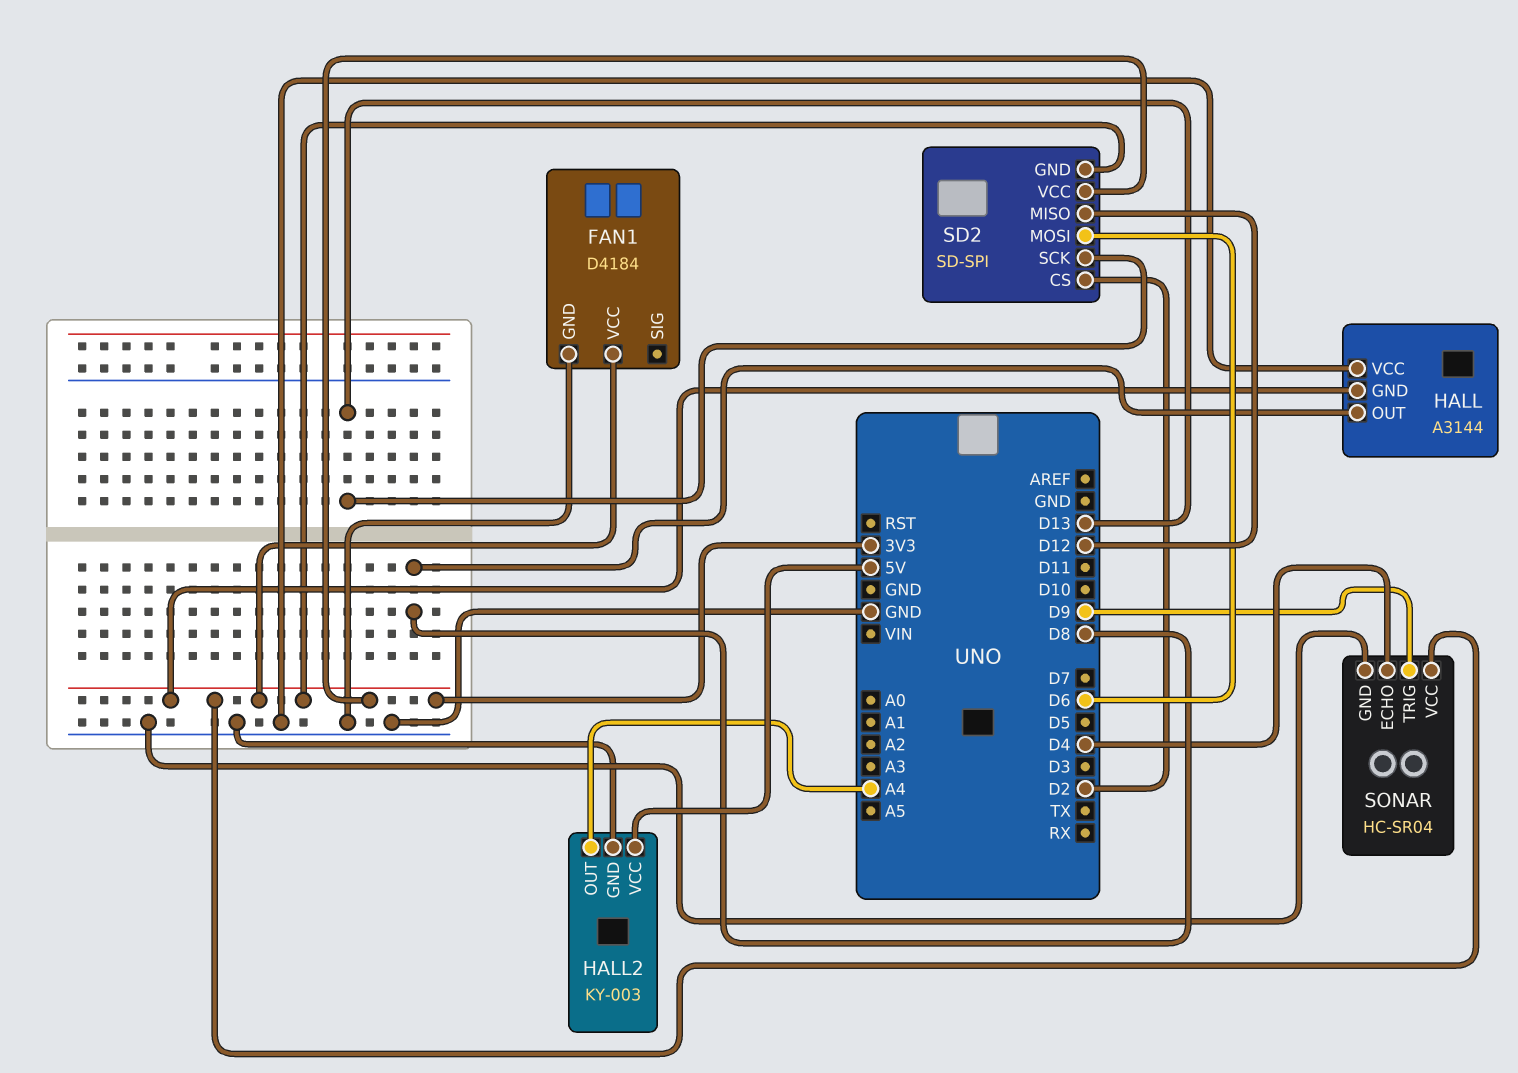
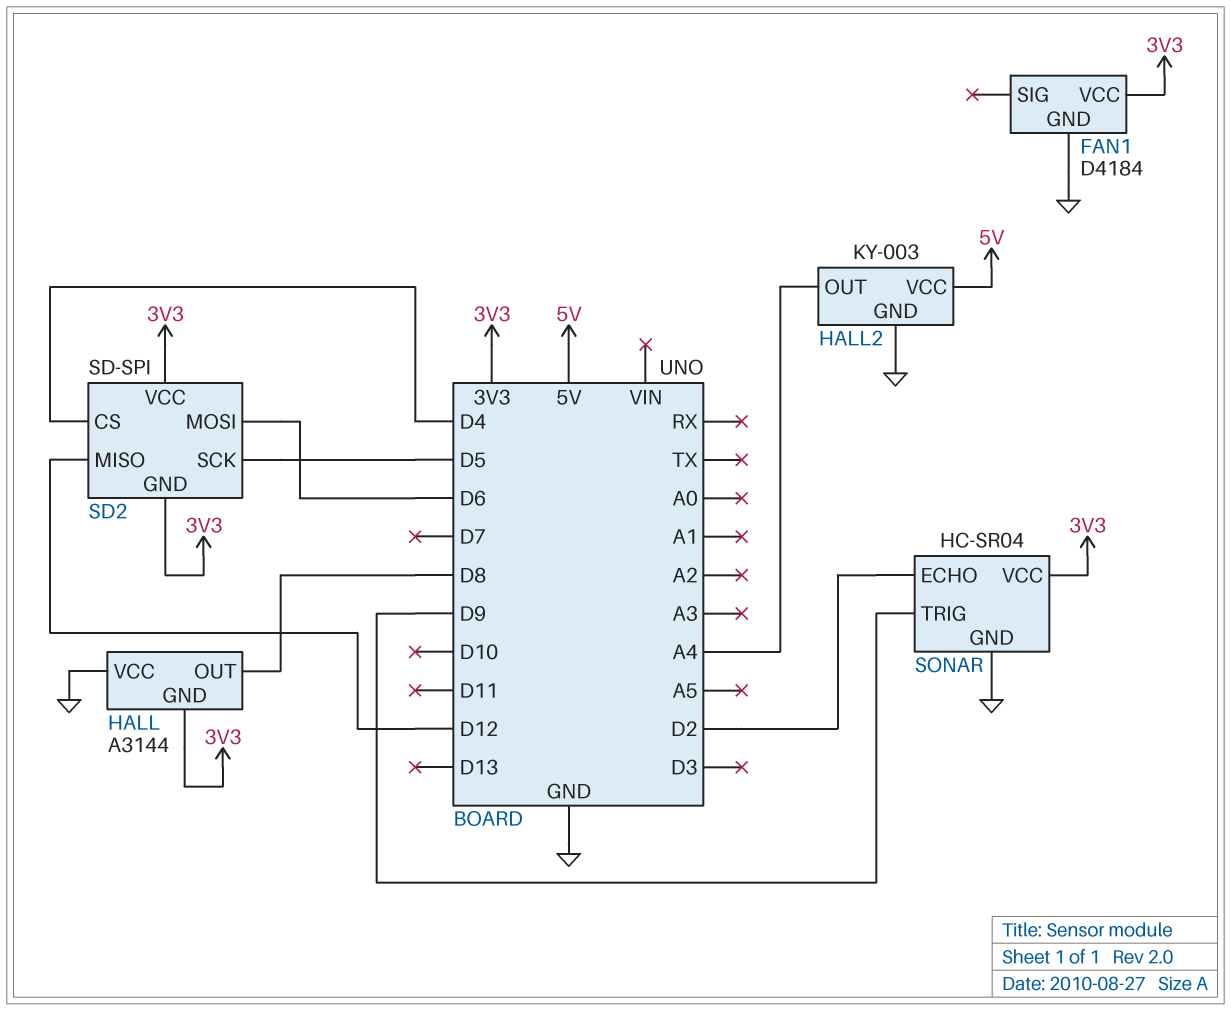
SD2 pin CS: D2 -> D4
SD2 pin SCK: D13 -> D5
SONAR pin ECHO: D4 -> D2

